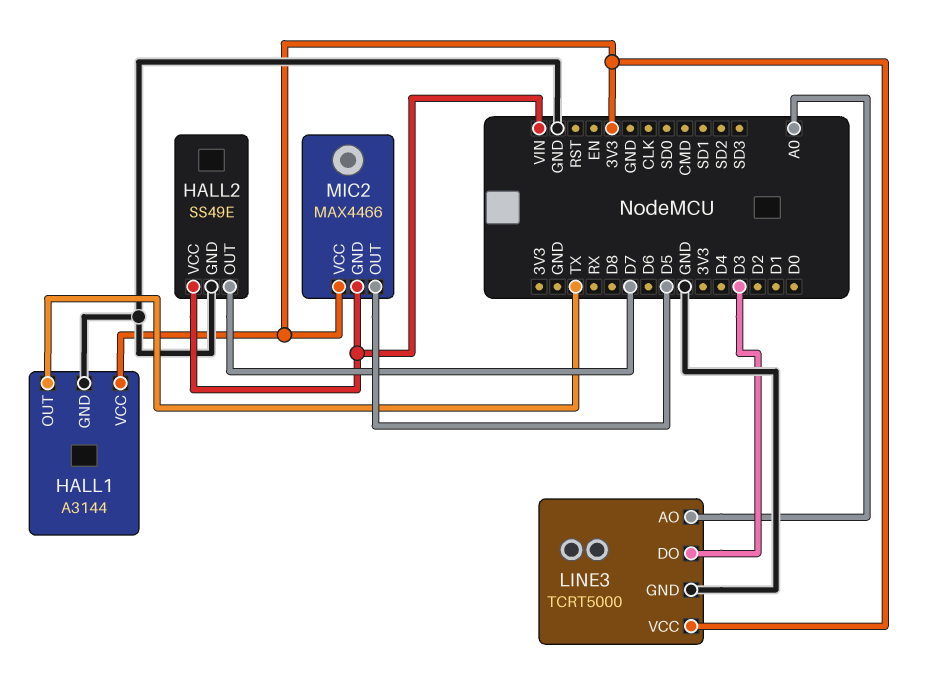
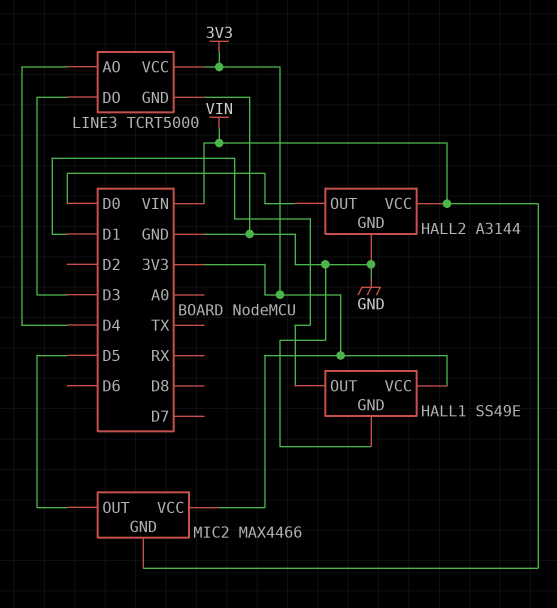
HALL1: A3144 -> SS49E
HALL1 pin OUT: TX -> D1
HALL2: SS49E -> A3144
HALL2 pin OUT: D7 -> D0
LINE3 pin AO: A0 -> D4

